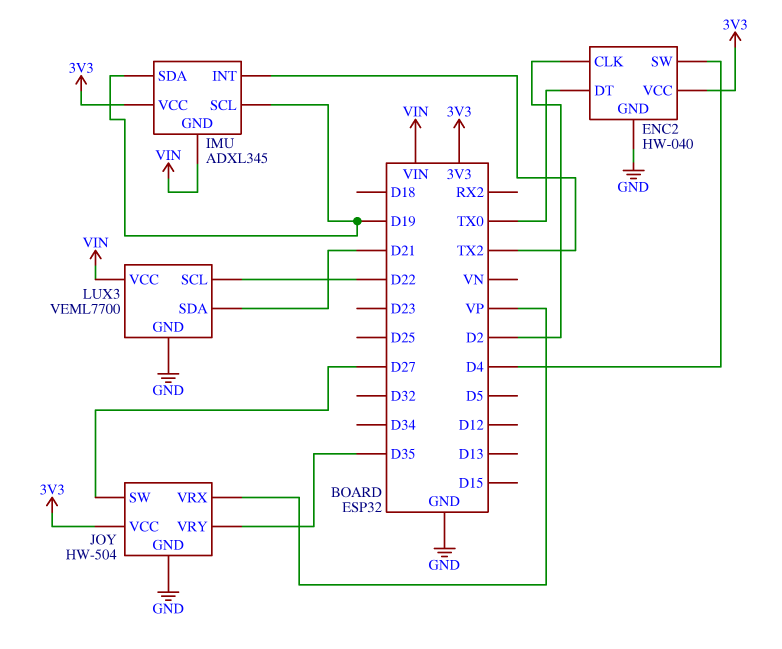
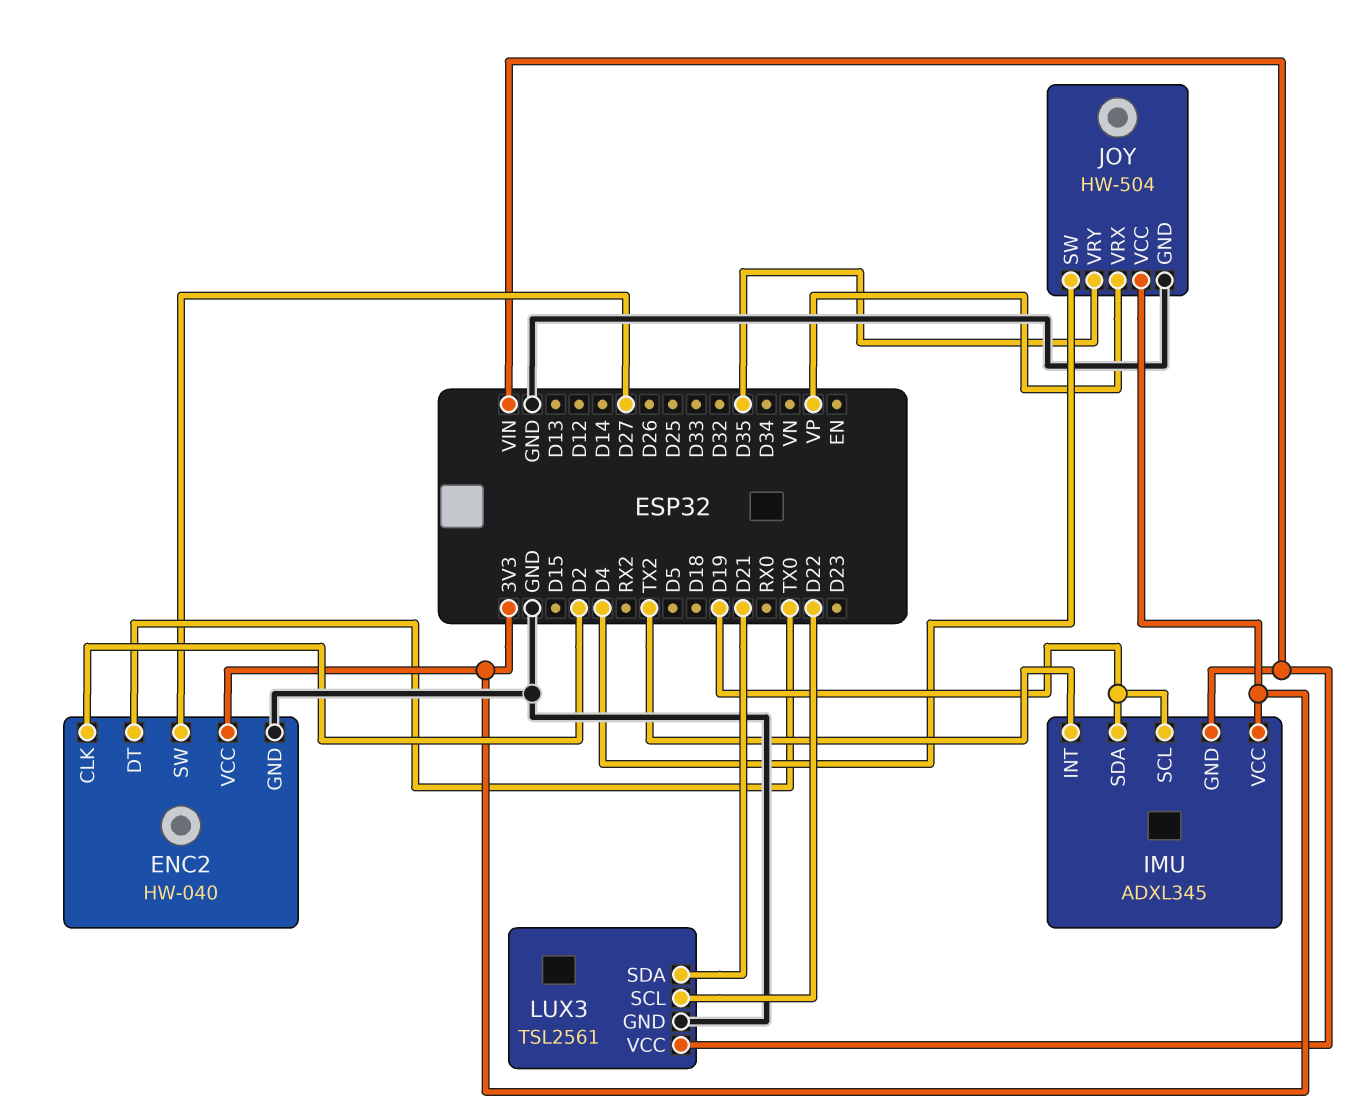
ENC2 pin SW: D4 -> D27
JOY pin SW: D27 -> D4
LUX3: VEML7700 -> TSL2561

